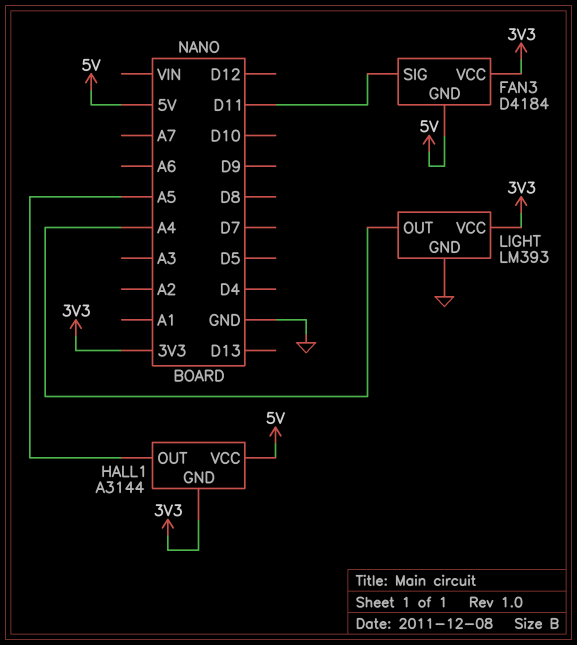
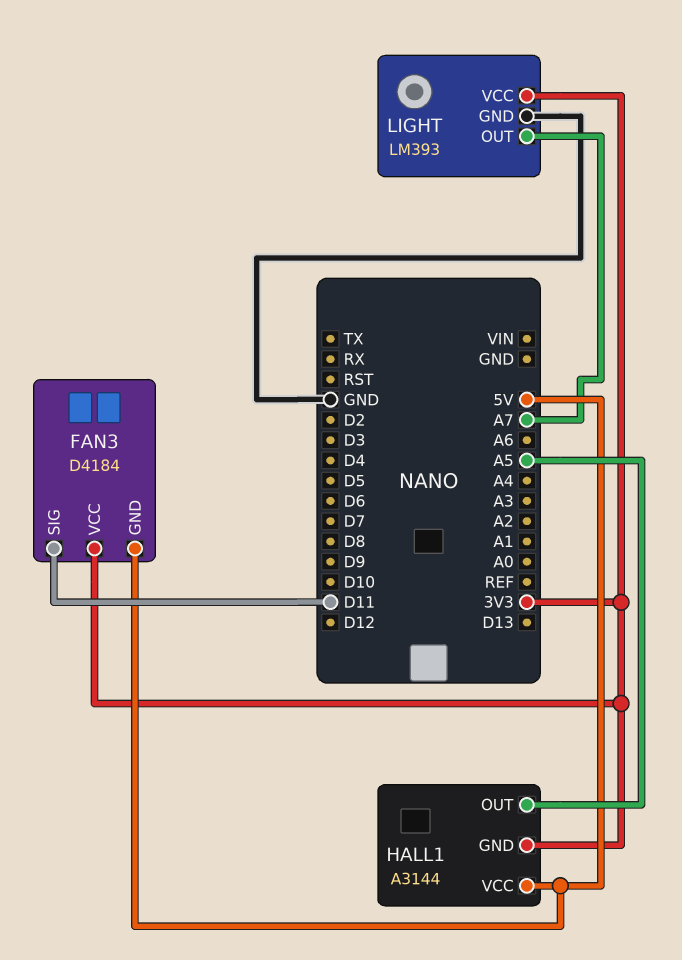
LIGHT pin OUT: A4 -> A7

